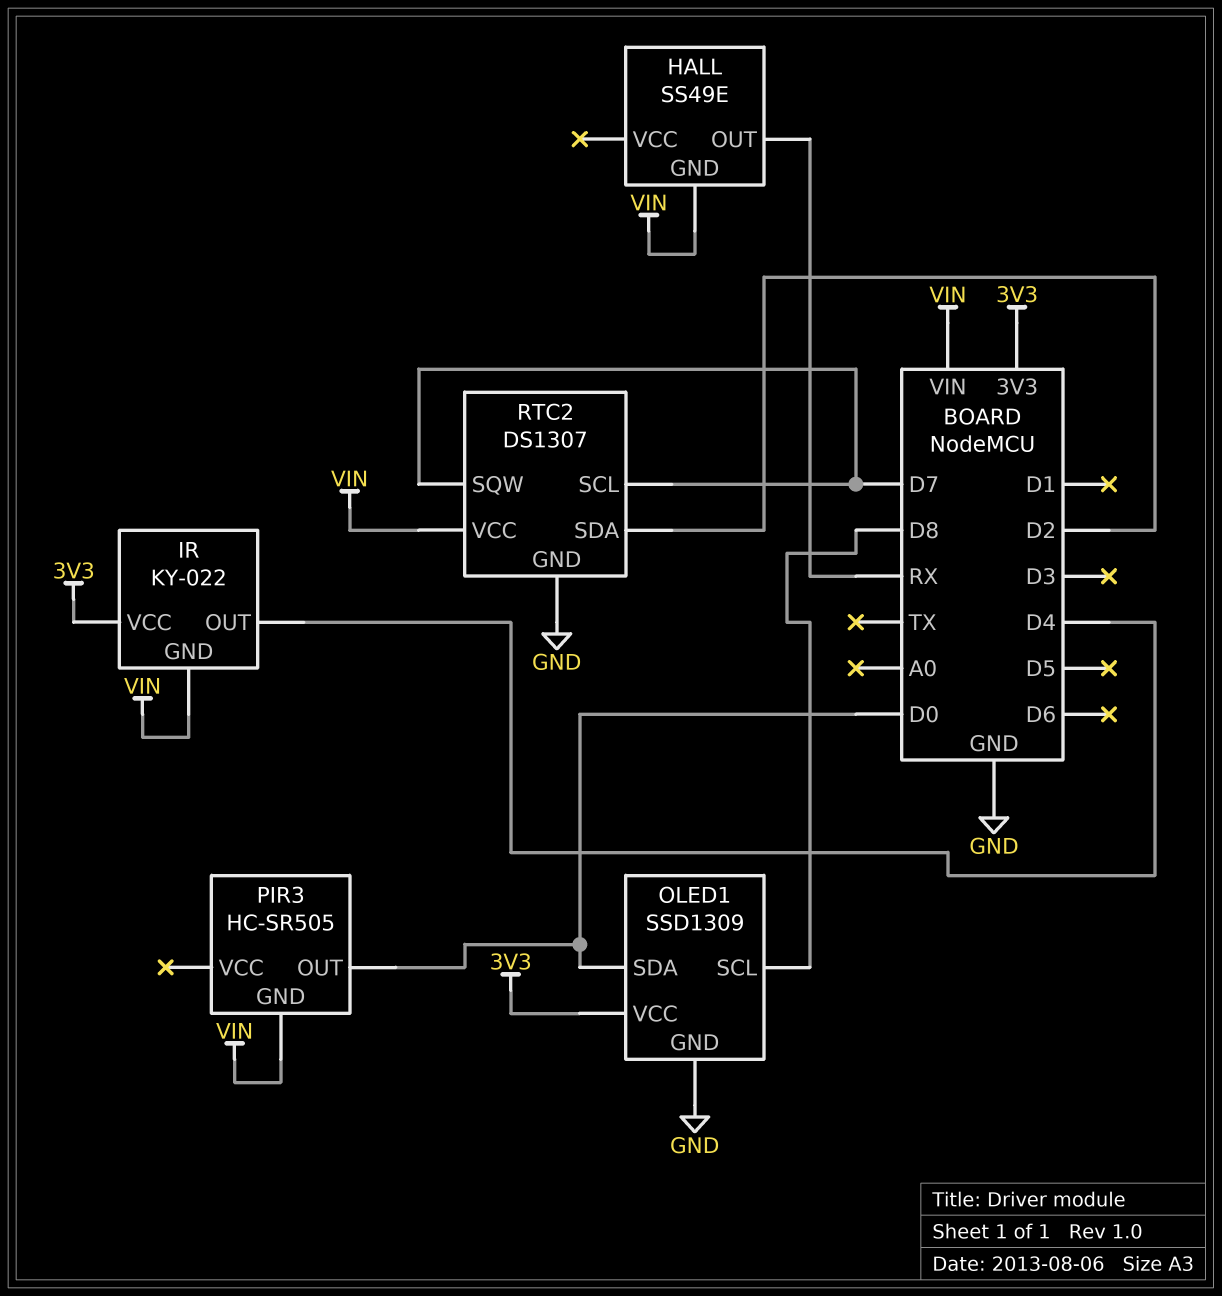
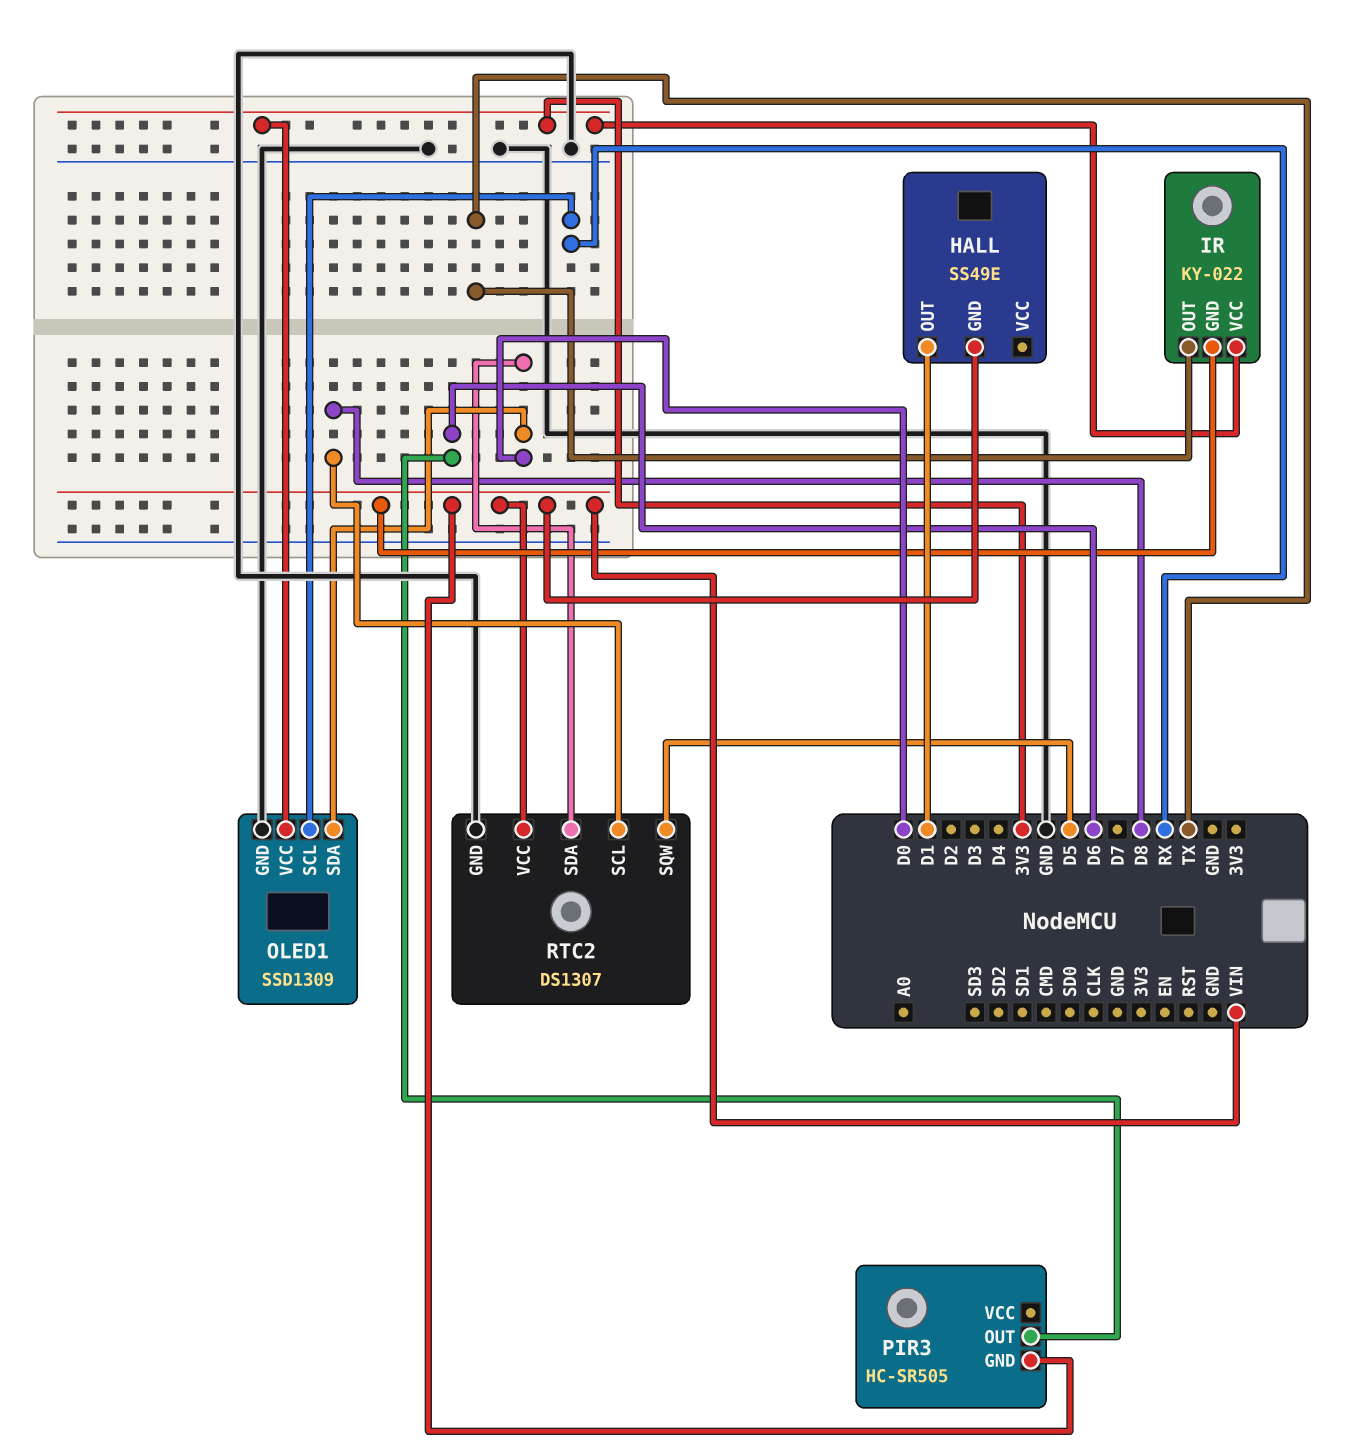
HALL pin OUT: RX -> D1
IR pin OUT: D4 -> TX
OLED1 pin SCL: D8 -> RX
PIR3 pin OUT: D0 -> D6
RTC2 pin SCL: D7 -> D8
RTC2 pin SDA: D2 -> D0
RTC2 pin SQW: D7 -> D5

